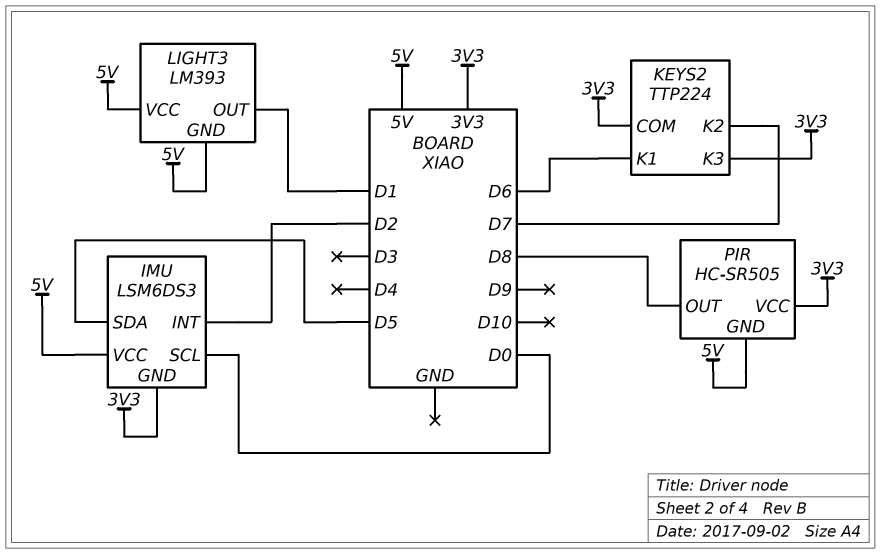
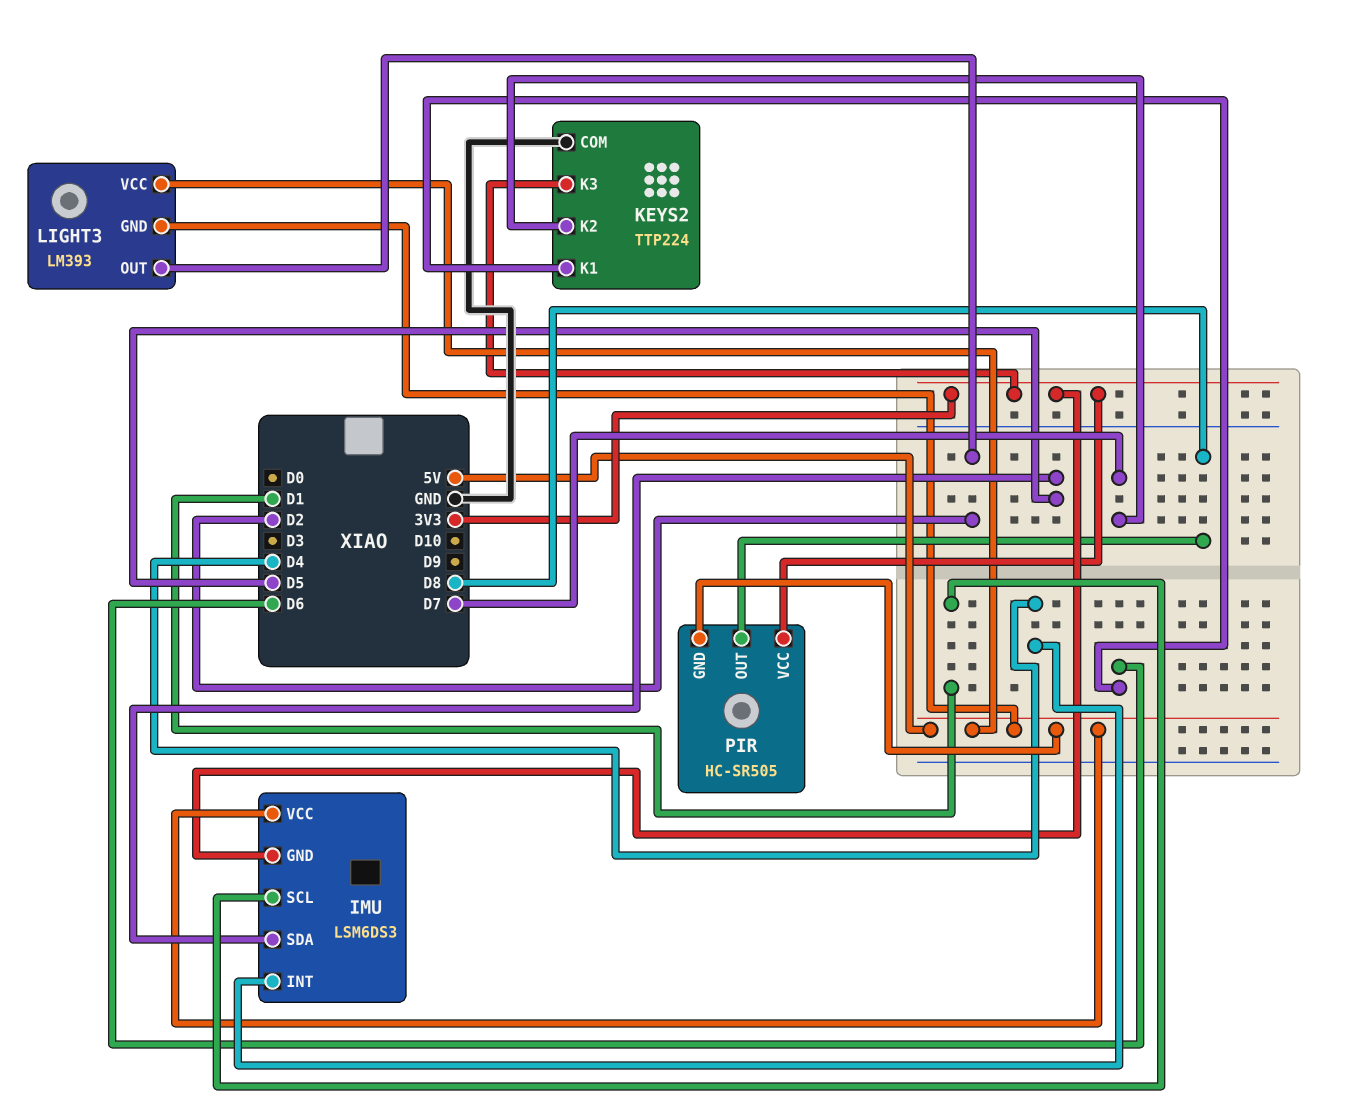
IMU pin INT: D2 -> D4
IMU pin SCL: D0 -> D1
KEYS2 pin COM: 3V3 -> GND
LIGHT3 pin OUT: D1 -> D2

